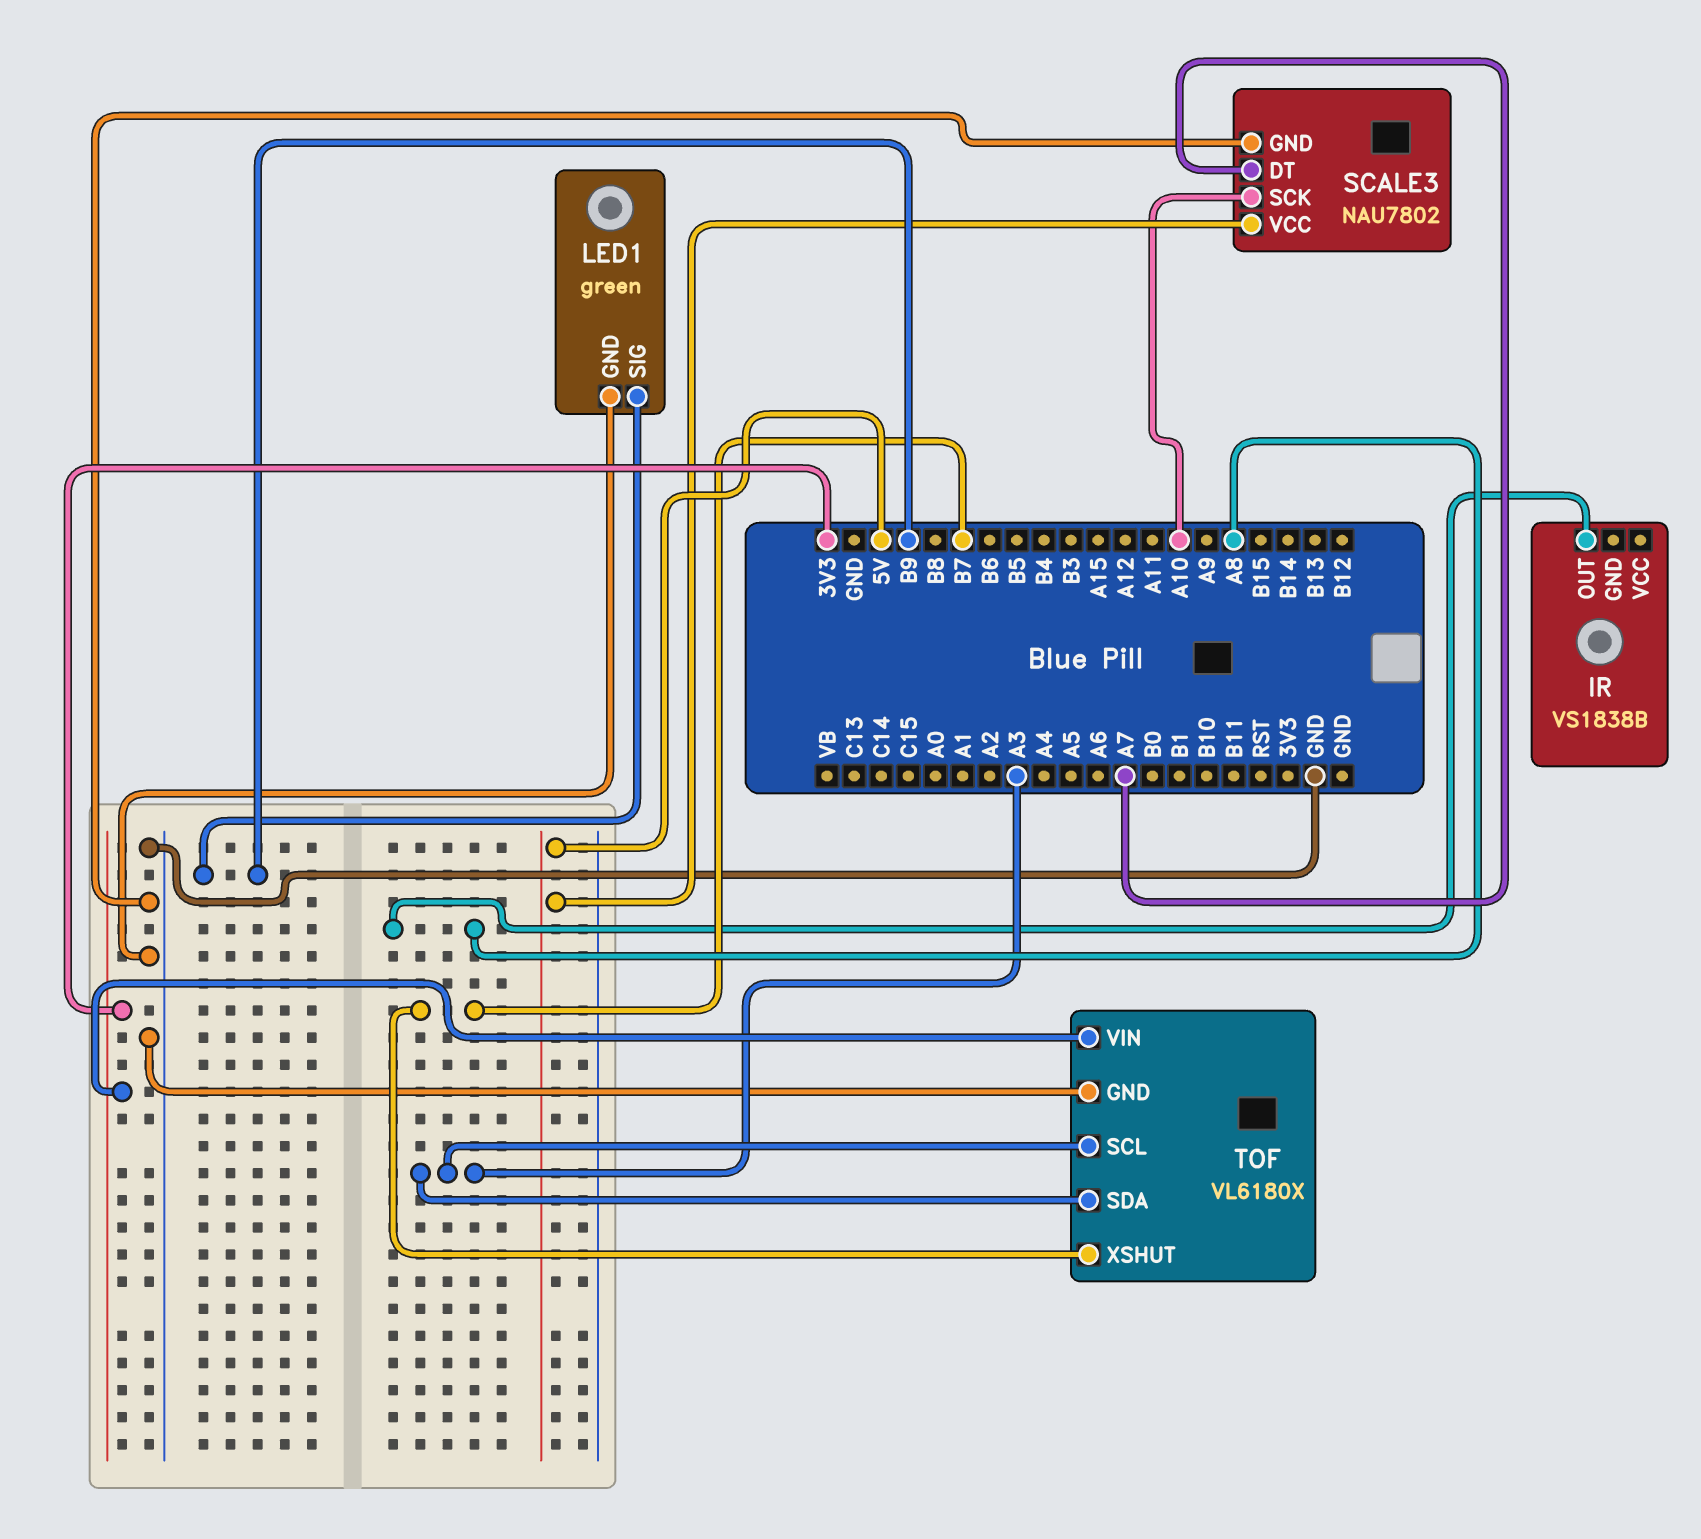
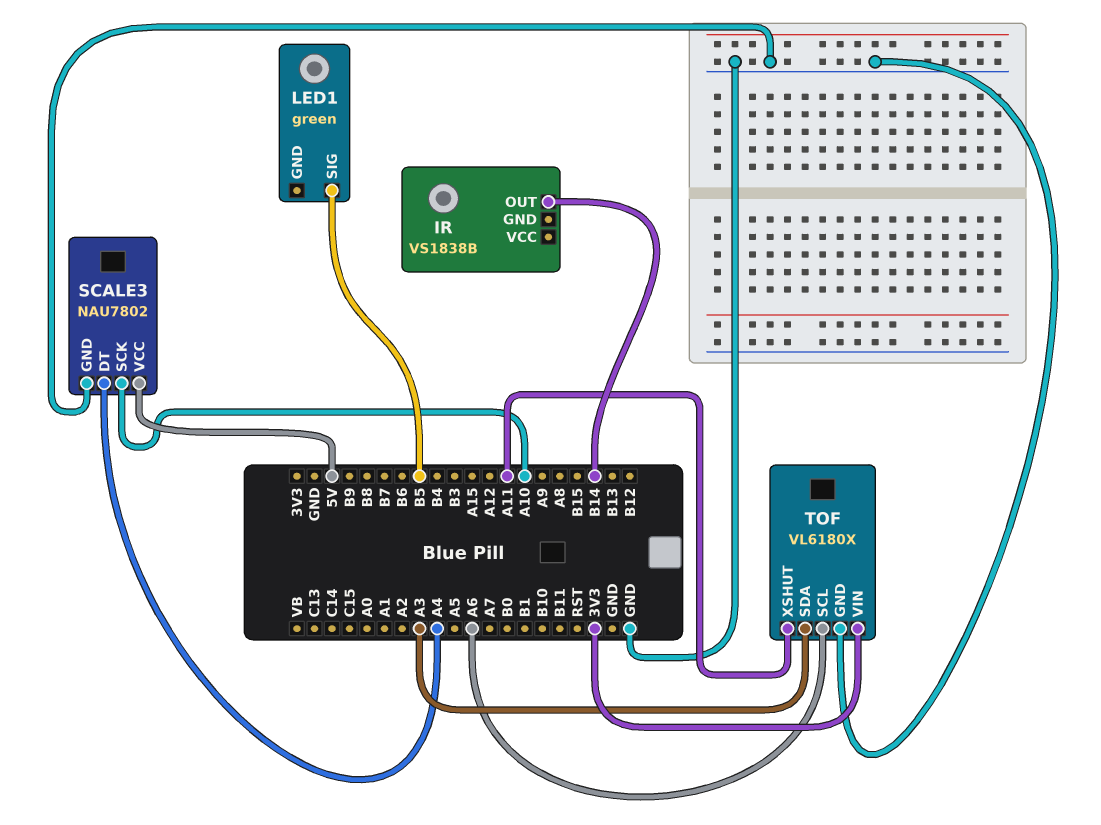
IR pin OUT: A8 -> B14
LED1 pin GND: GND -> none
LED1 pin SIG: B9 -> B5
SCALE3 pin DT: A7 -> A4
TOF pin SCL: A3 -> A6
TOF pin XSHUT: B7 -> A11

